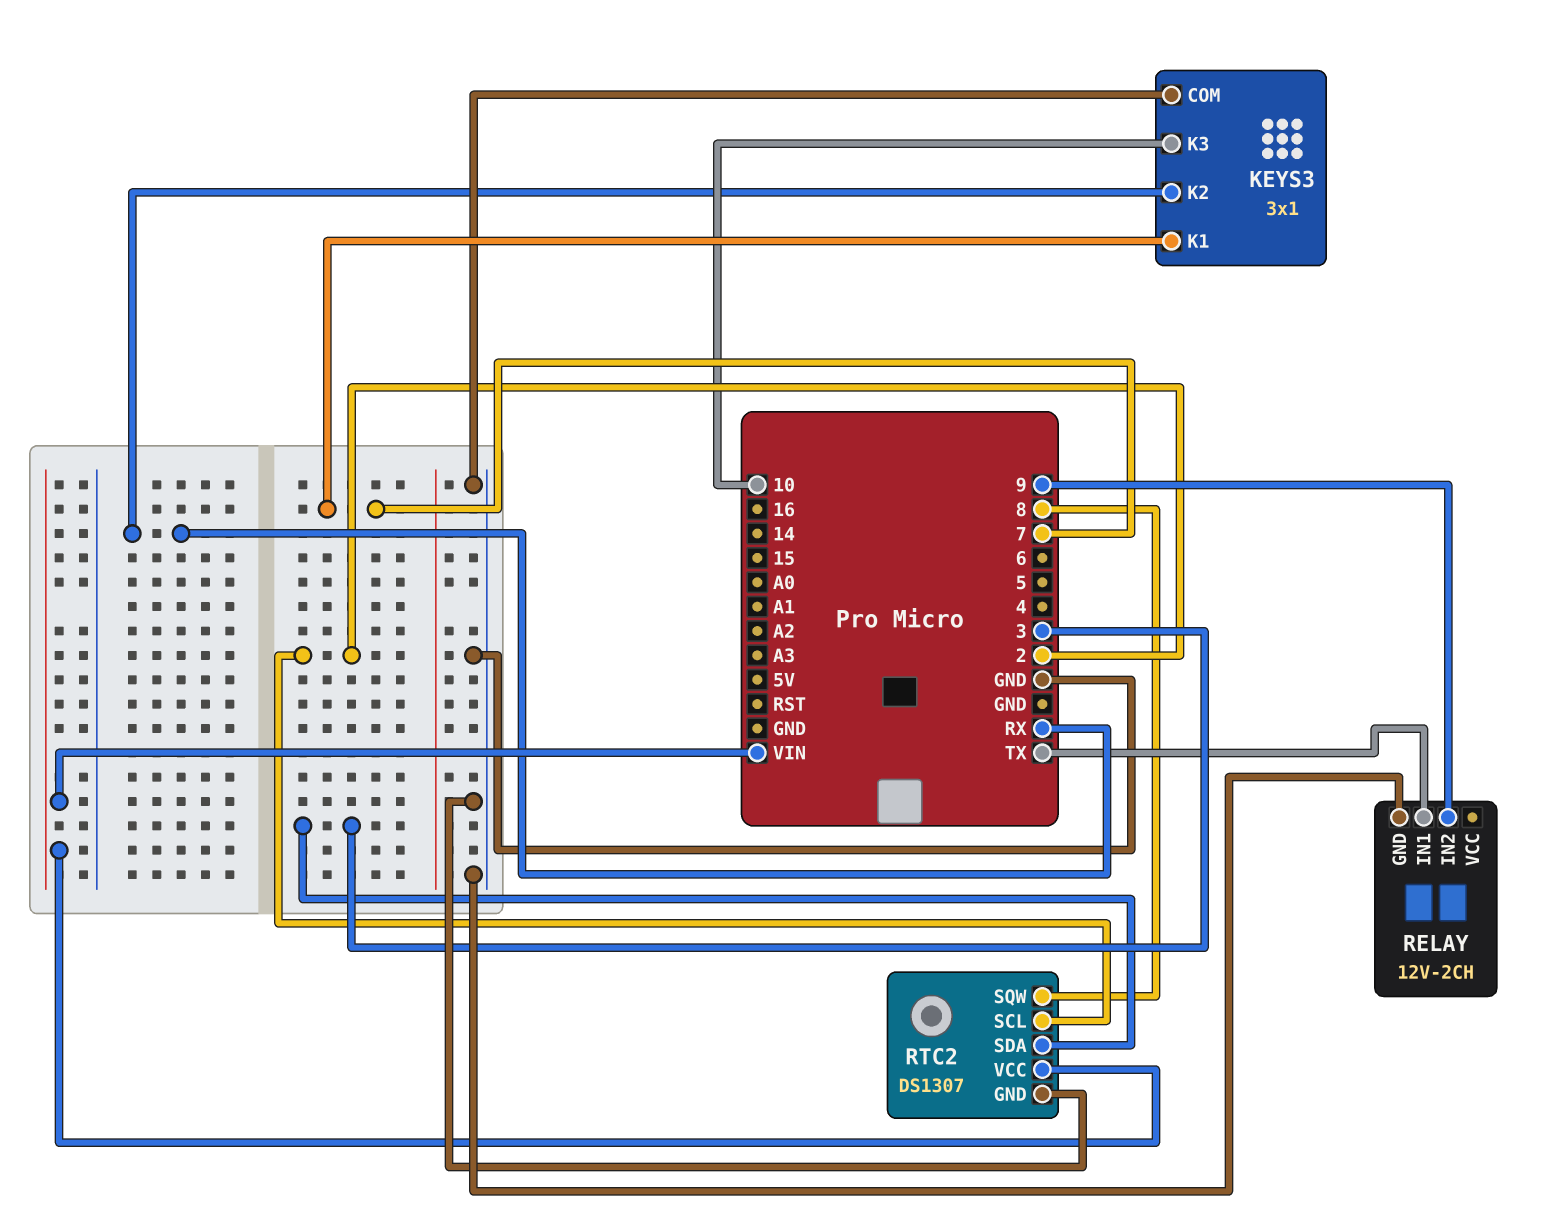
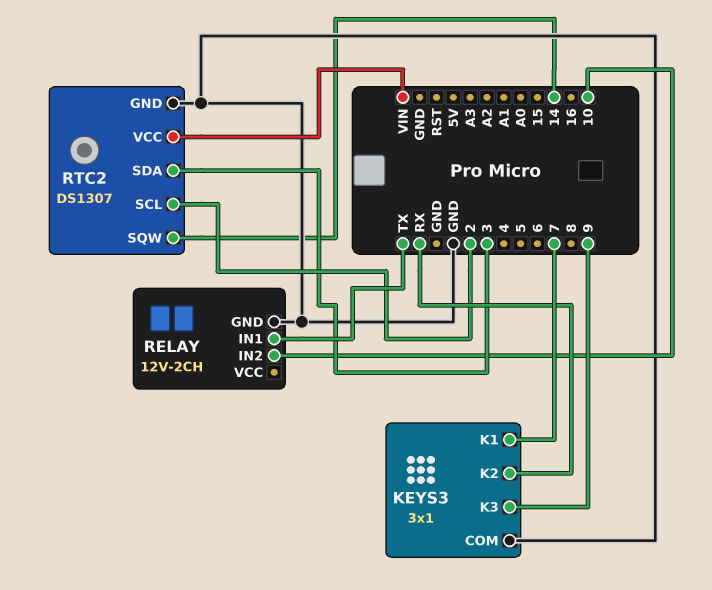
KEYS3 pin K3: 10 -> 9
RELAY pin IN2: 9 -> 10
RTC2 pin SQW: 8 -> 14

